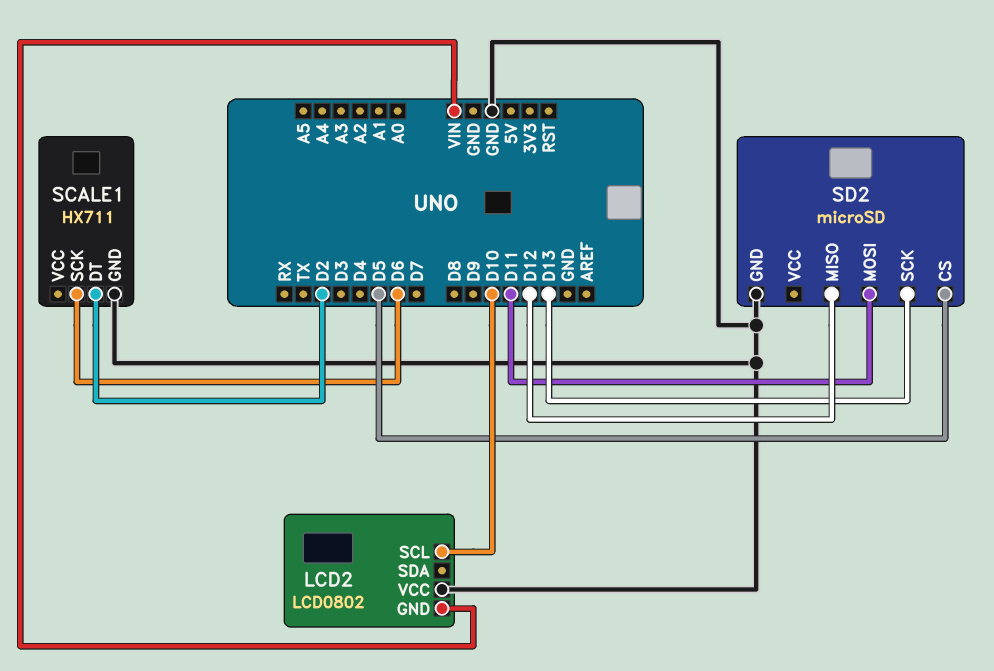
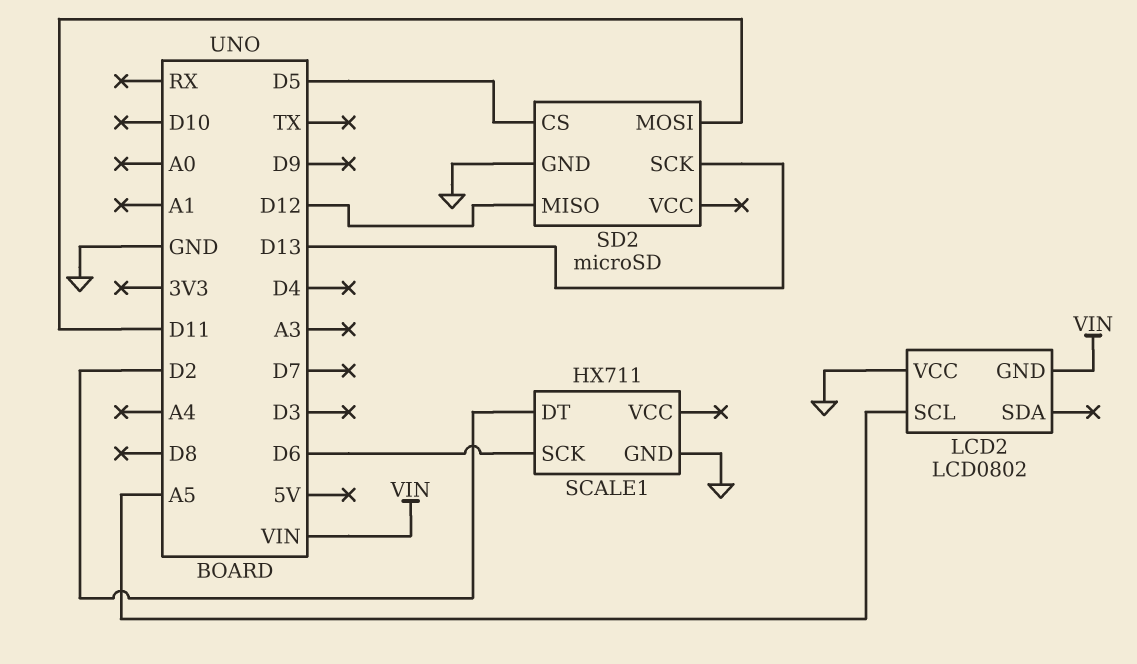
LCD2 pin SCL: D10 -> A5

